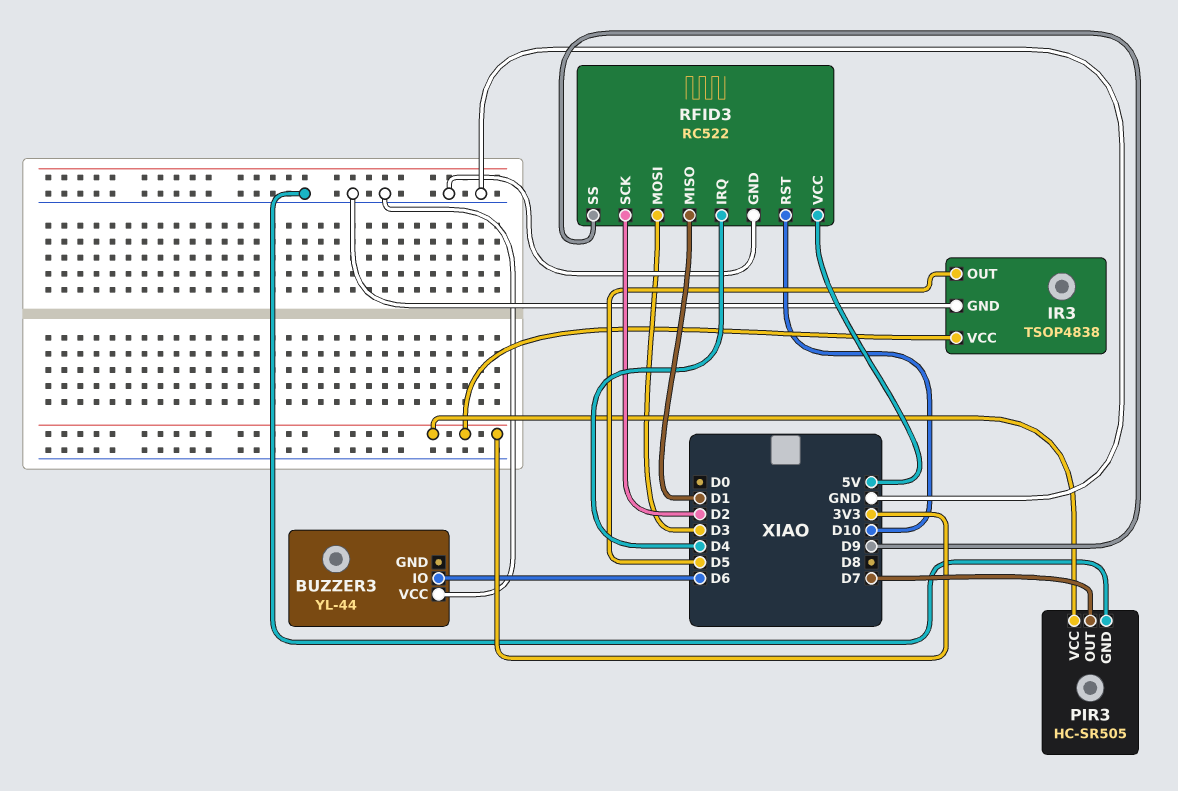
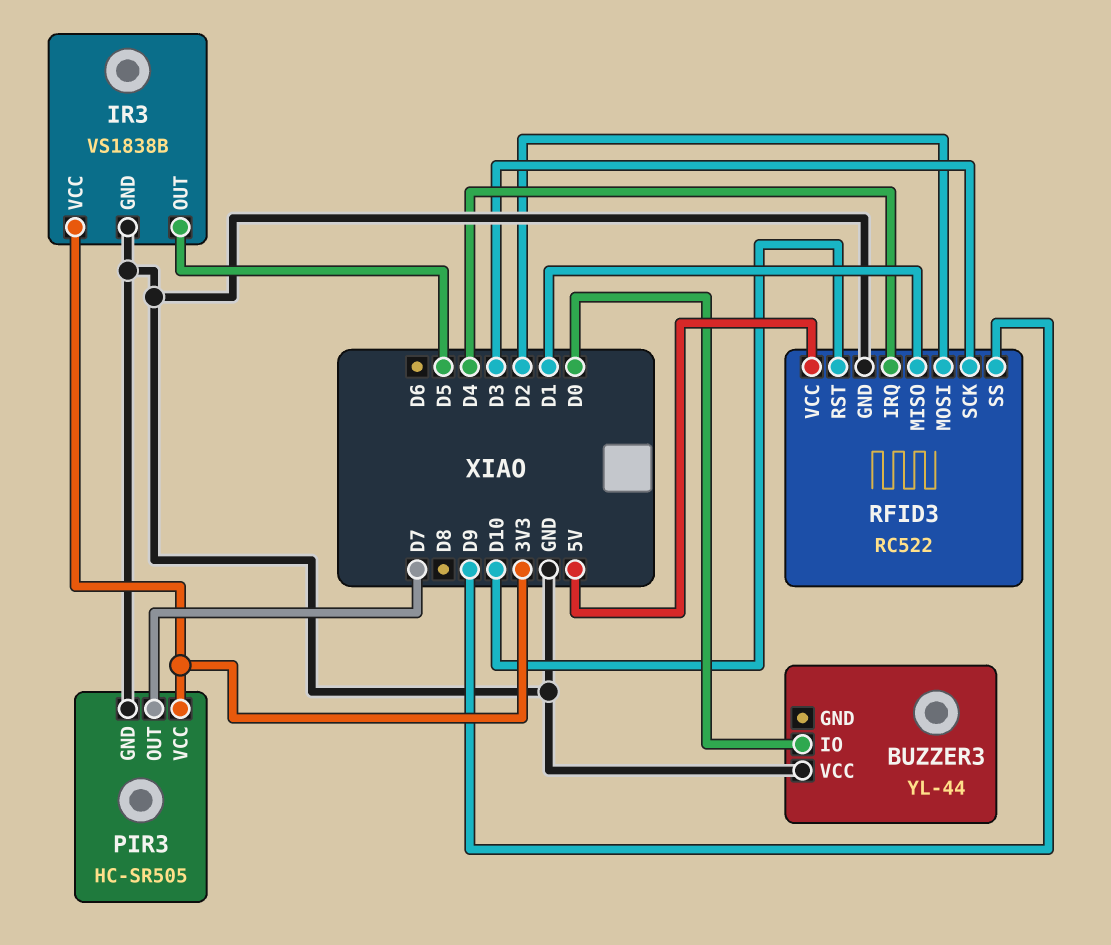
BUZZER3 pin IO: D6 -> D0
IR3: TSOP4838 -> VS1838B
RFID3 pin MOSI: D3 -> D2
RFID3 pin SCK: D2 -> D3

